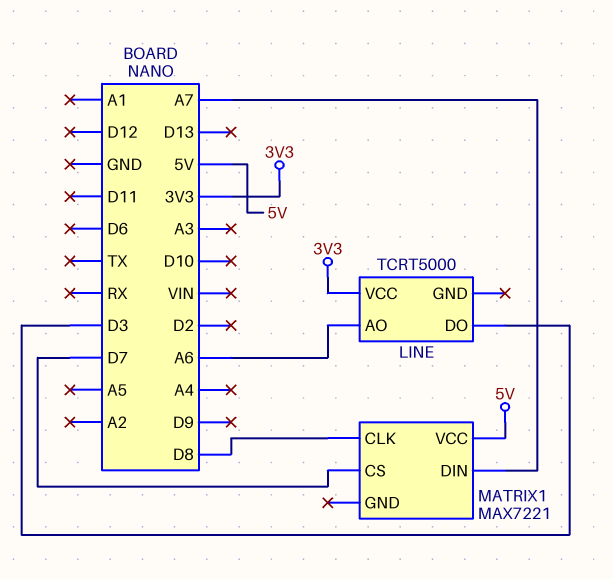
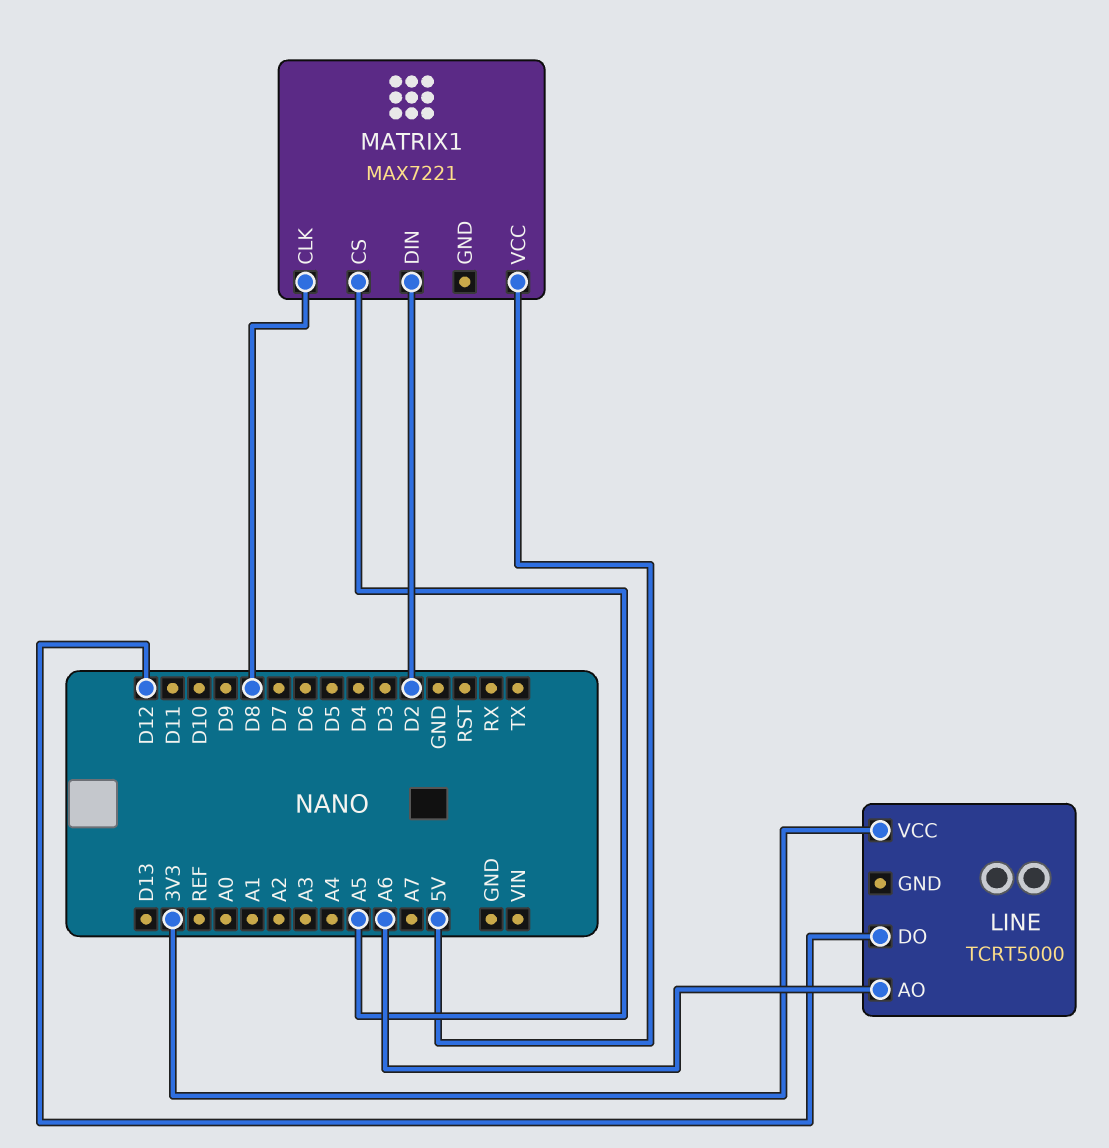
LINE pin DO: D3 -> D12
MATRIX1 pin CS: D7 -> A5
MATRIX1 pin DIN: A7 -> D2

